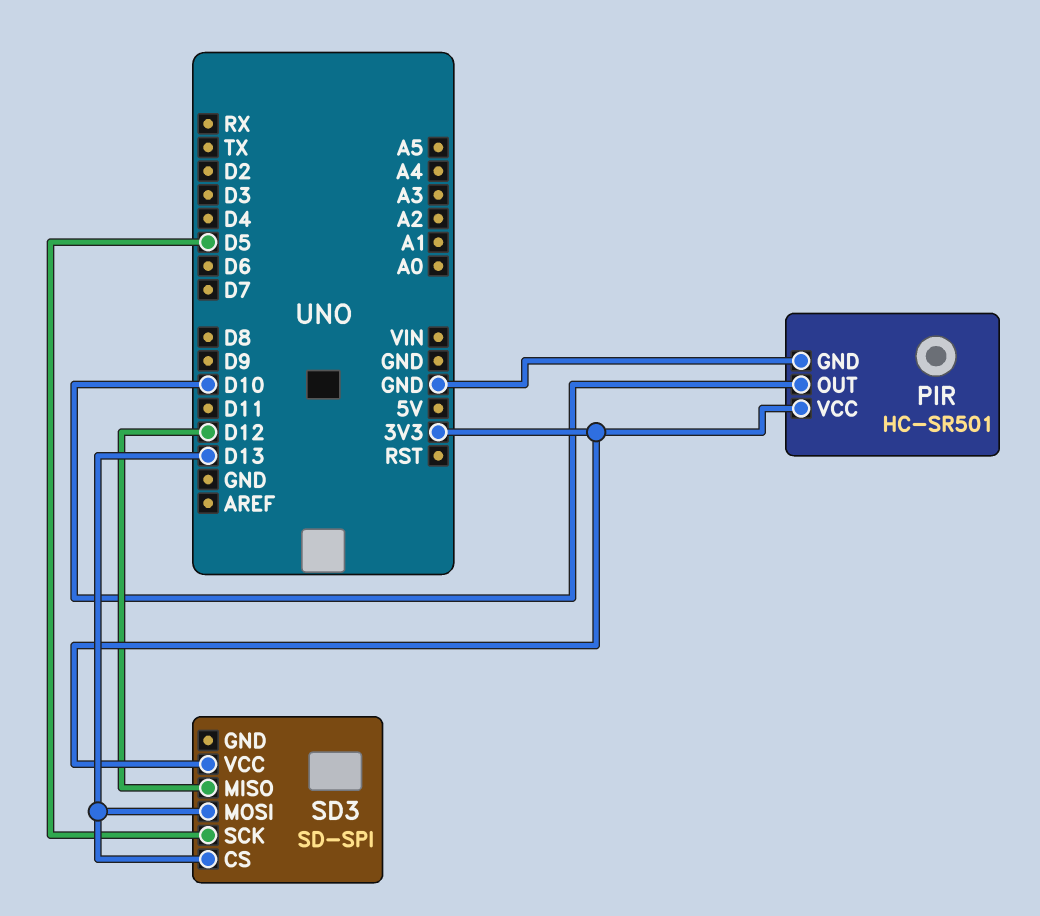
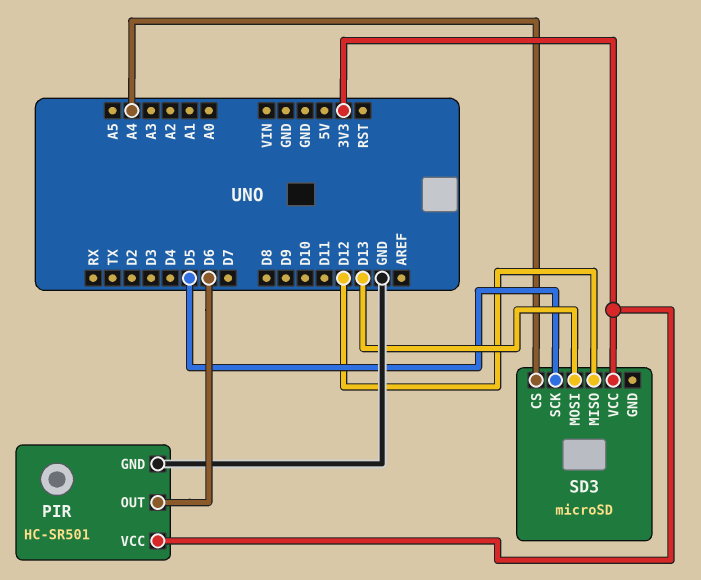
PIR pin OUT: D10 -> D6
SD3: SD-SPI -> microSD
SD3 pin CS: D13 -> A4

